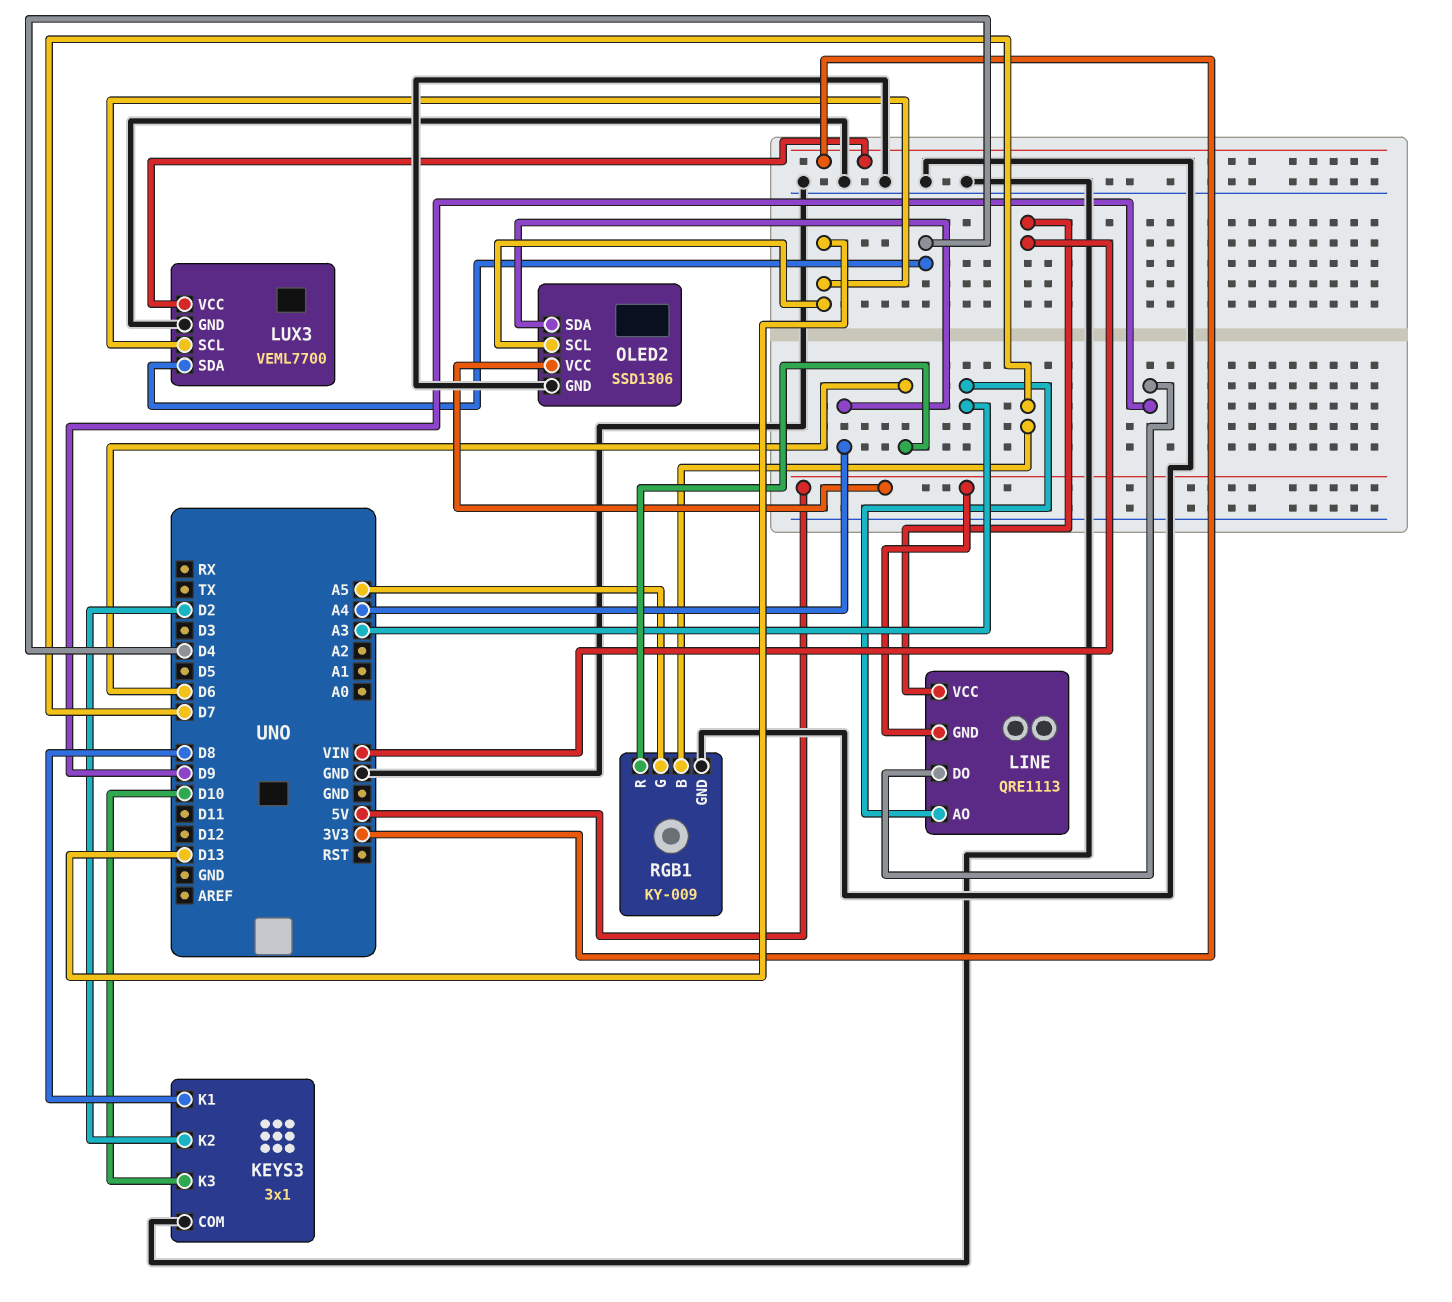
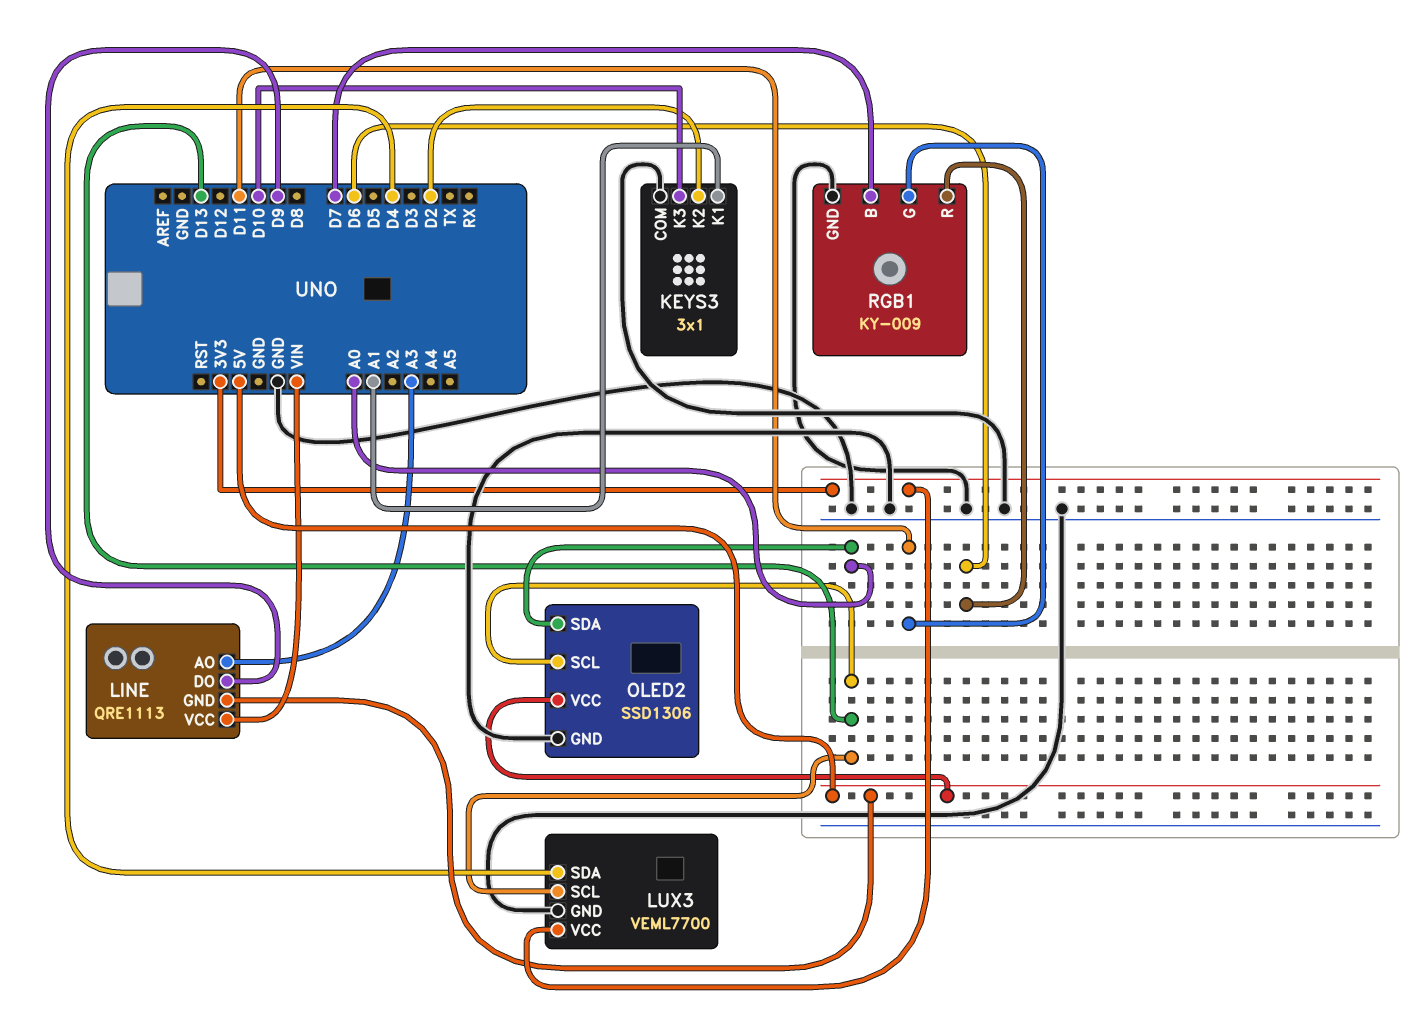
KEYS3 pin K1: D8 -> A1
OLED2 pin SDA: A4 -> A0
RGB1 pin G: A5 -> D11

